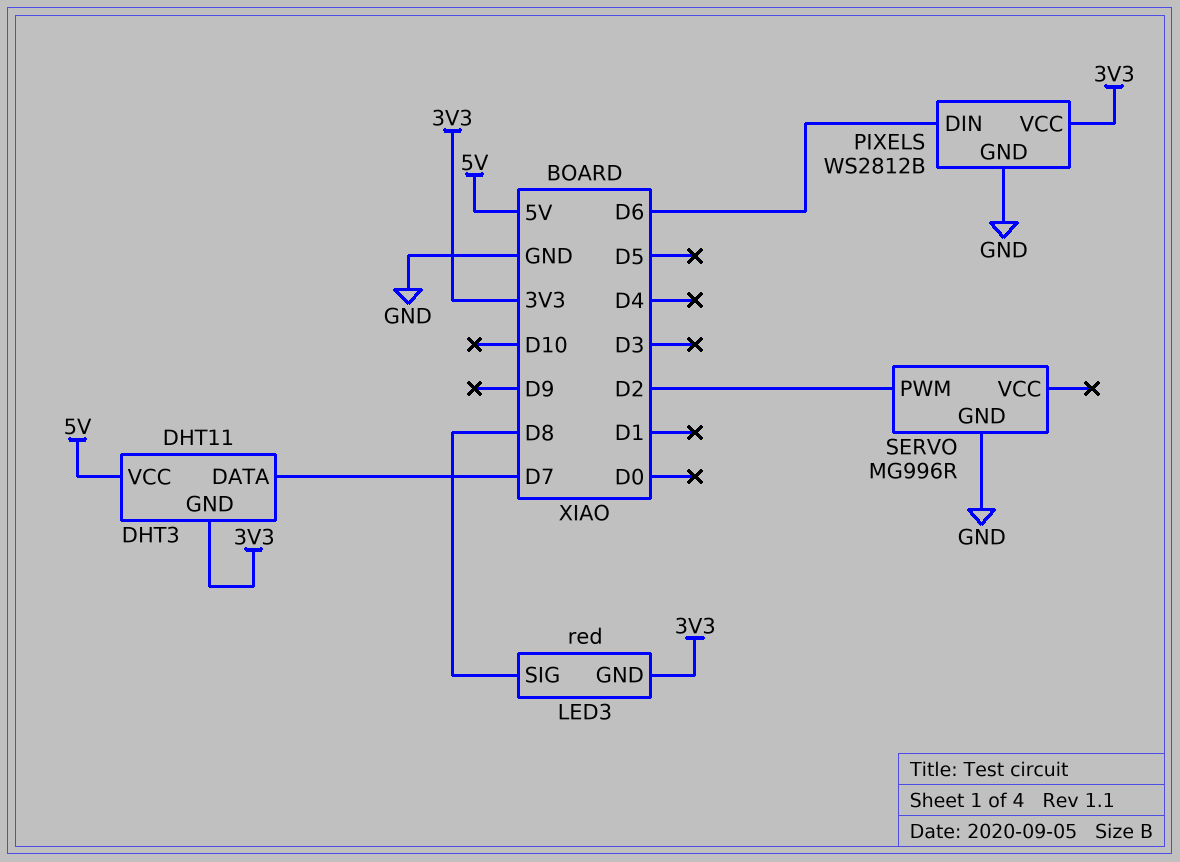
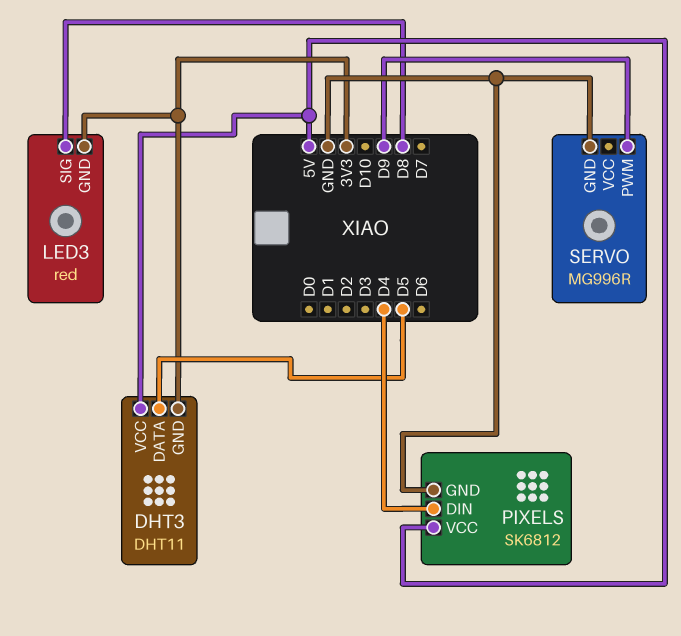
DHT3 pin DATA: D7 -> D5
PIXELS: WS2812B -> SK6812
PIXELS pin DIN: D6 -> D4
PIXELS pin VCC: 3V3 -> 5V
SERVO pin PWM: D2 -> D9

